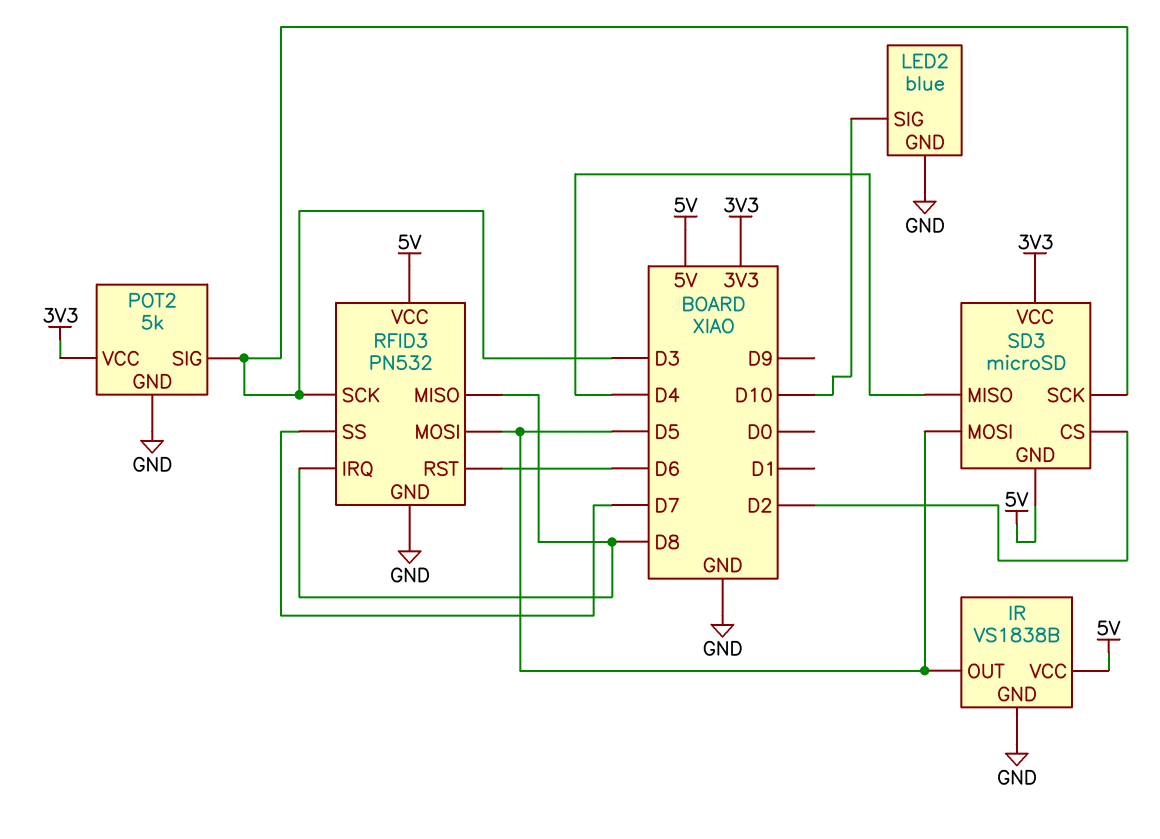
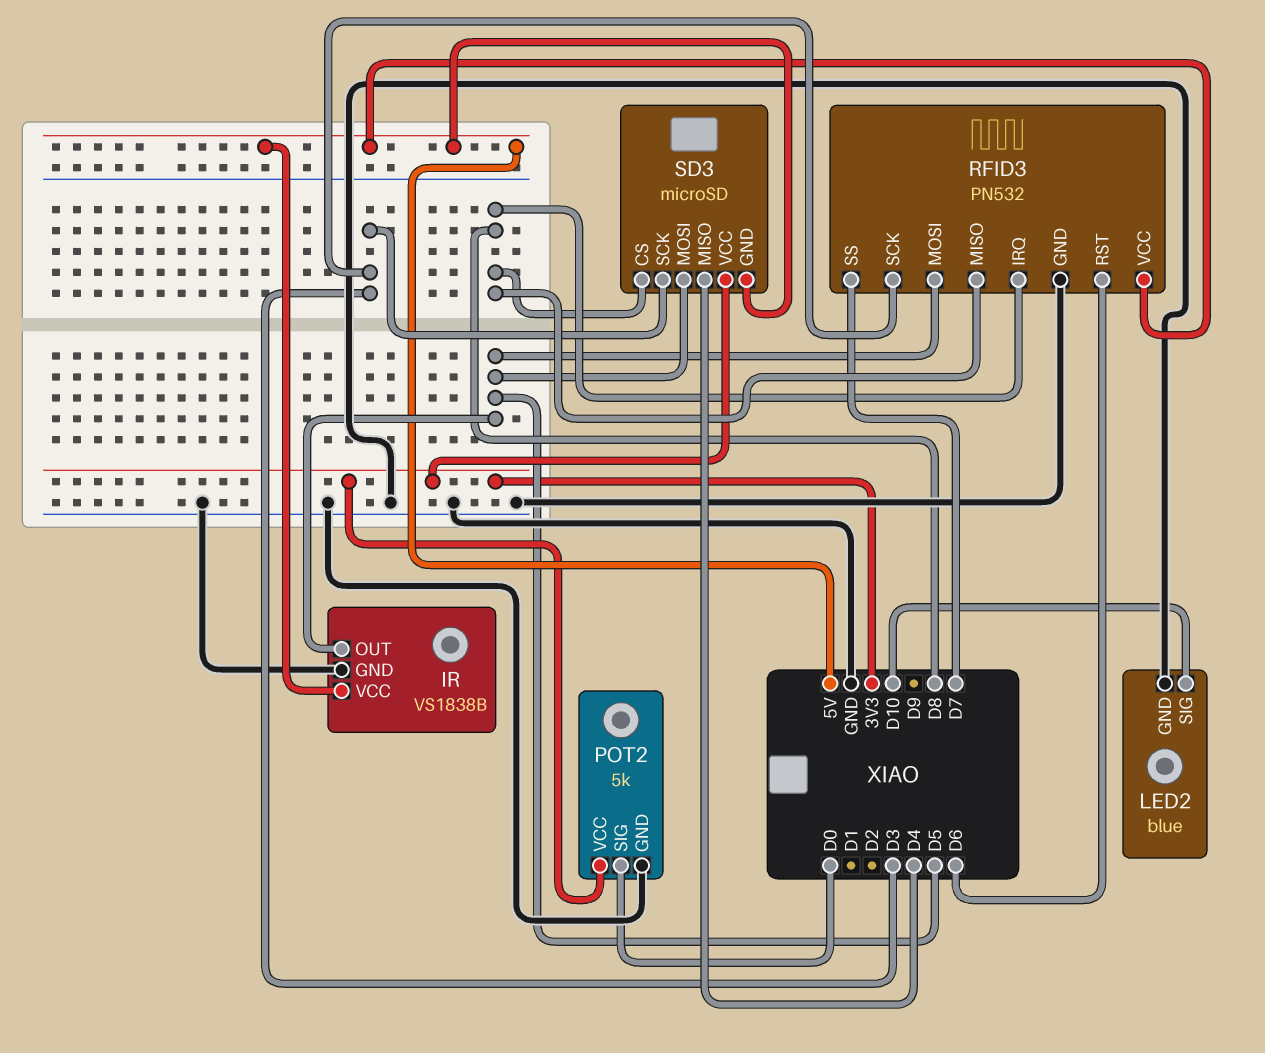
POT2 pin SIG: D3 -> D0
SD3 pin CS: D2 -> D8

